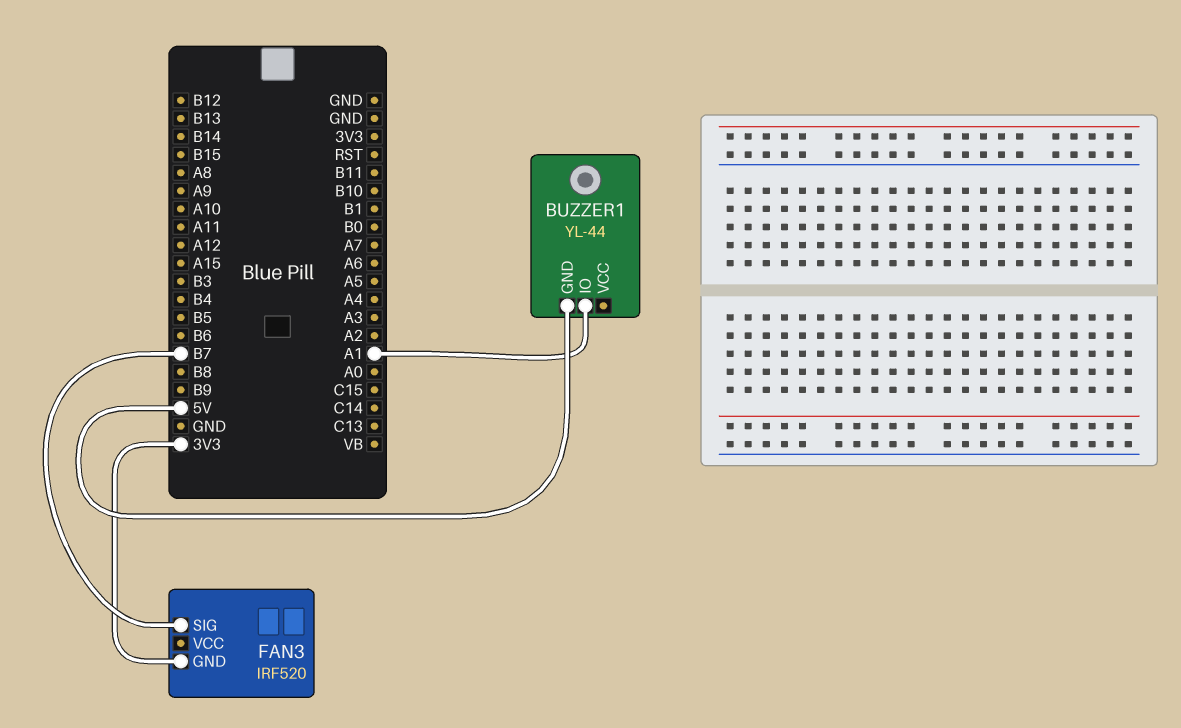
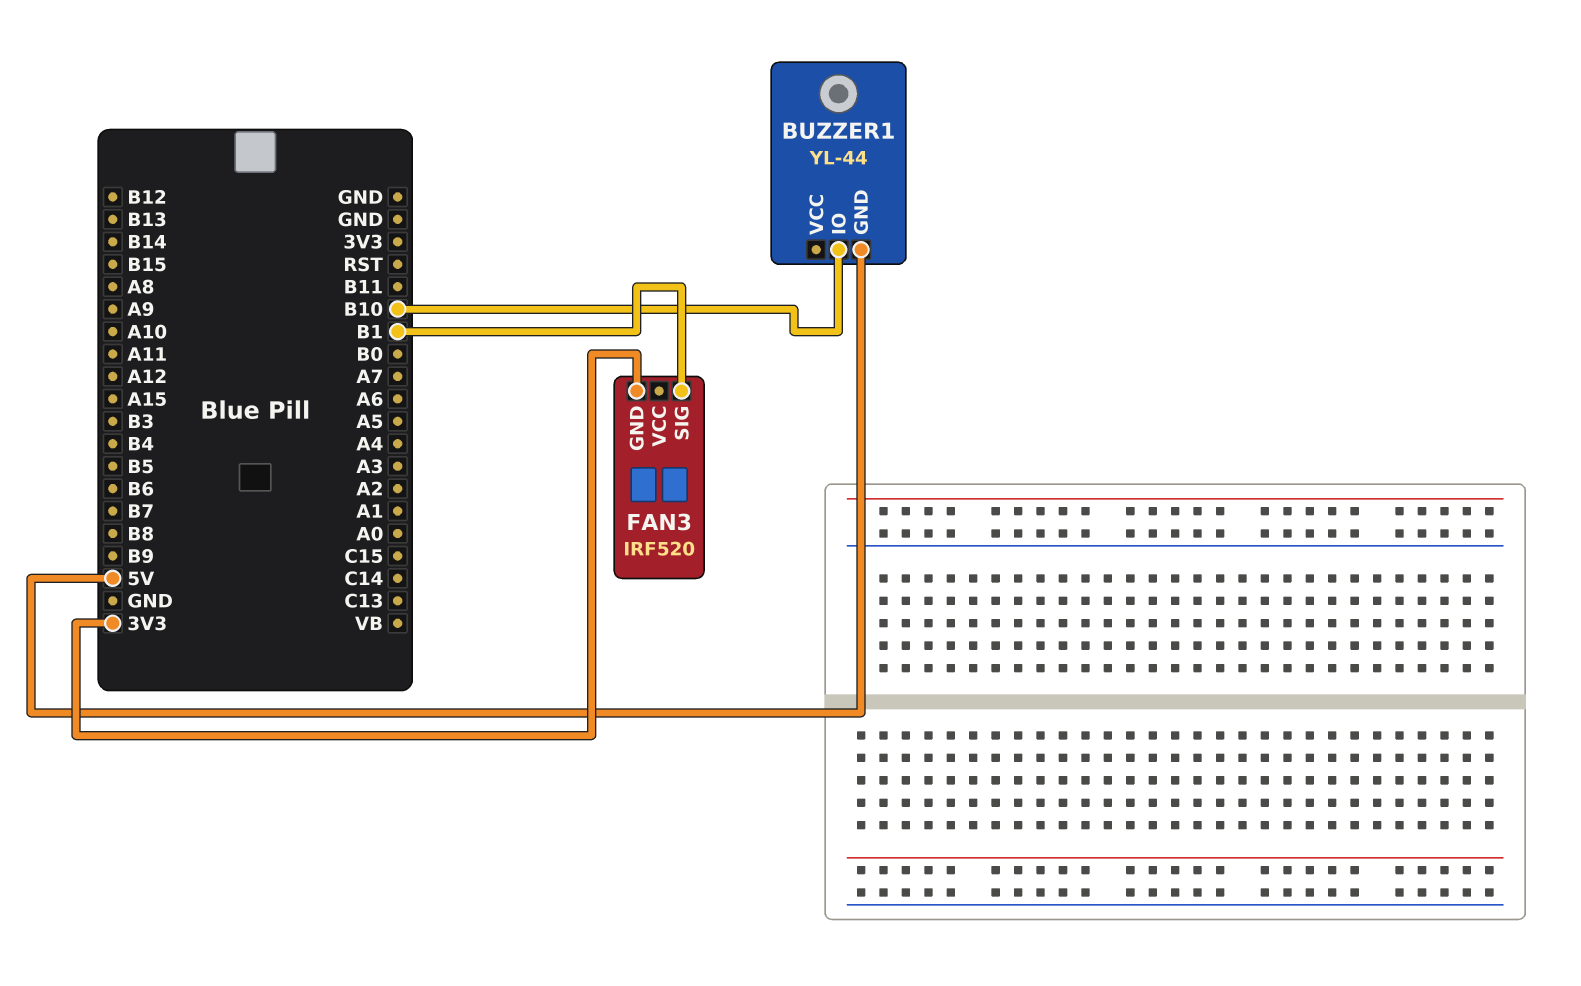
BUZZER1 pin IO: A1 -> B10
FAN3 pin SIG: B7 -> B1

